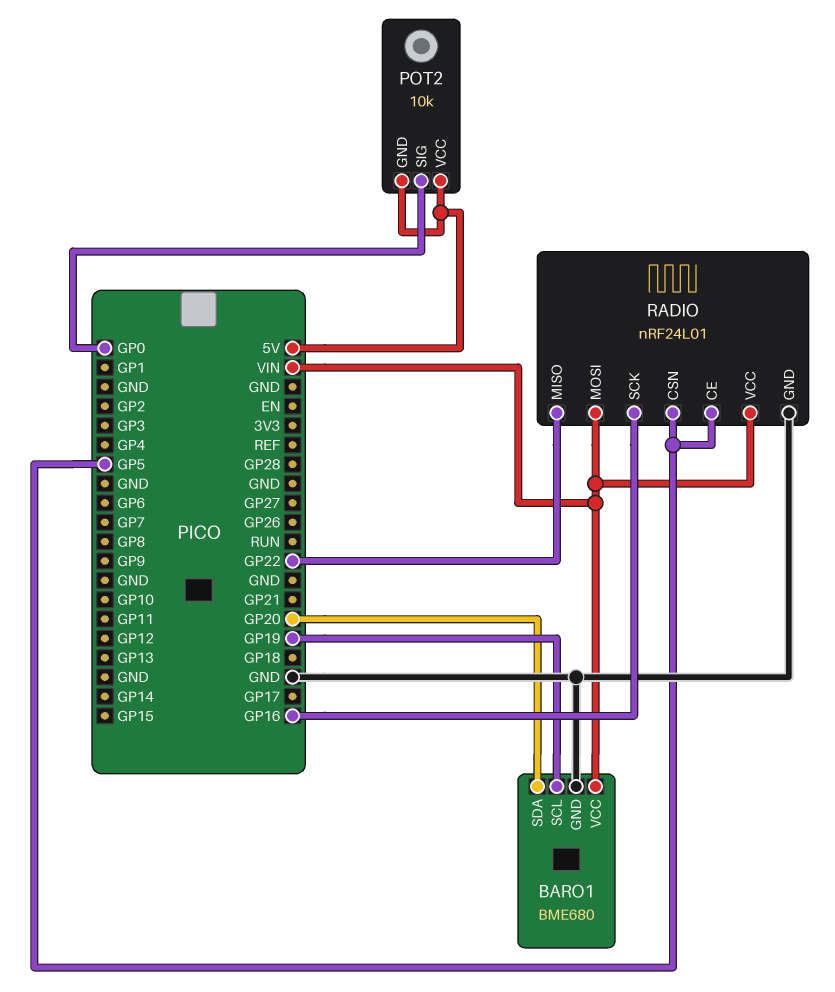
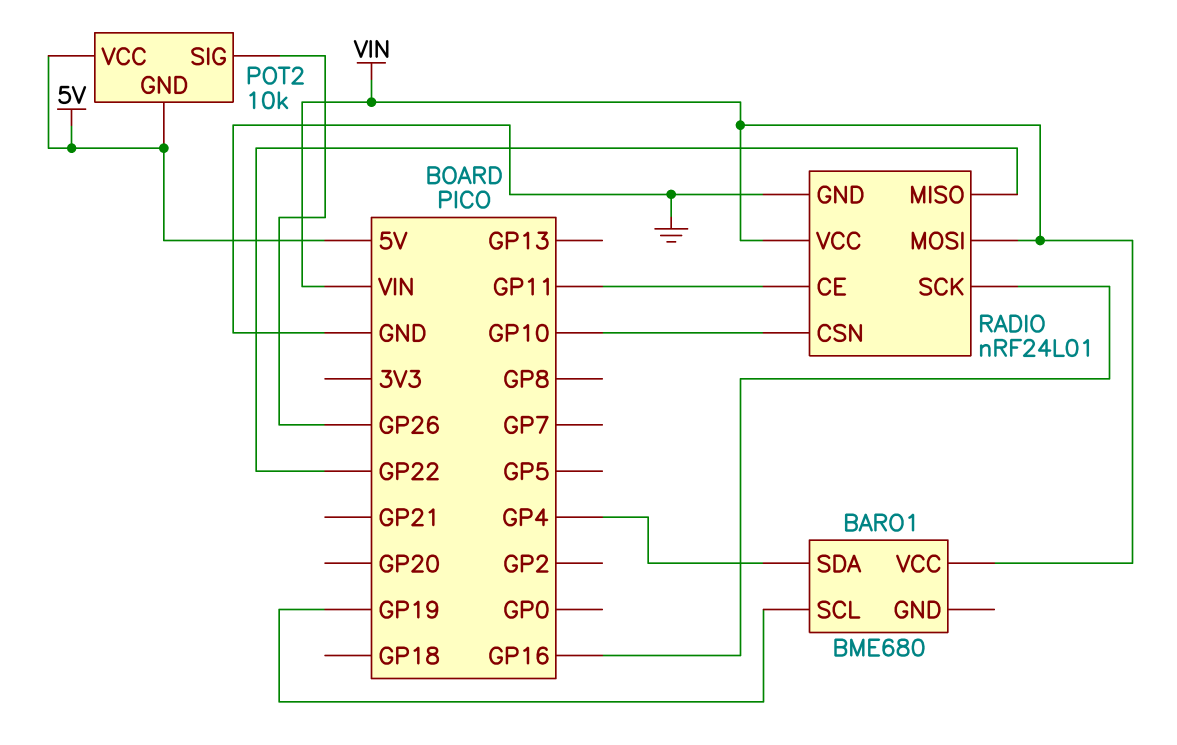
BARO1 pin GND: GND -> none
BARO1 pin SDA: GP20 -> GP4
POT2 pin SIG: GP0 -> GP26
RADIO pin CE: GP5 -> GP11
RADIO pin CSN: GP5 -> GP10

